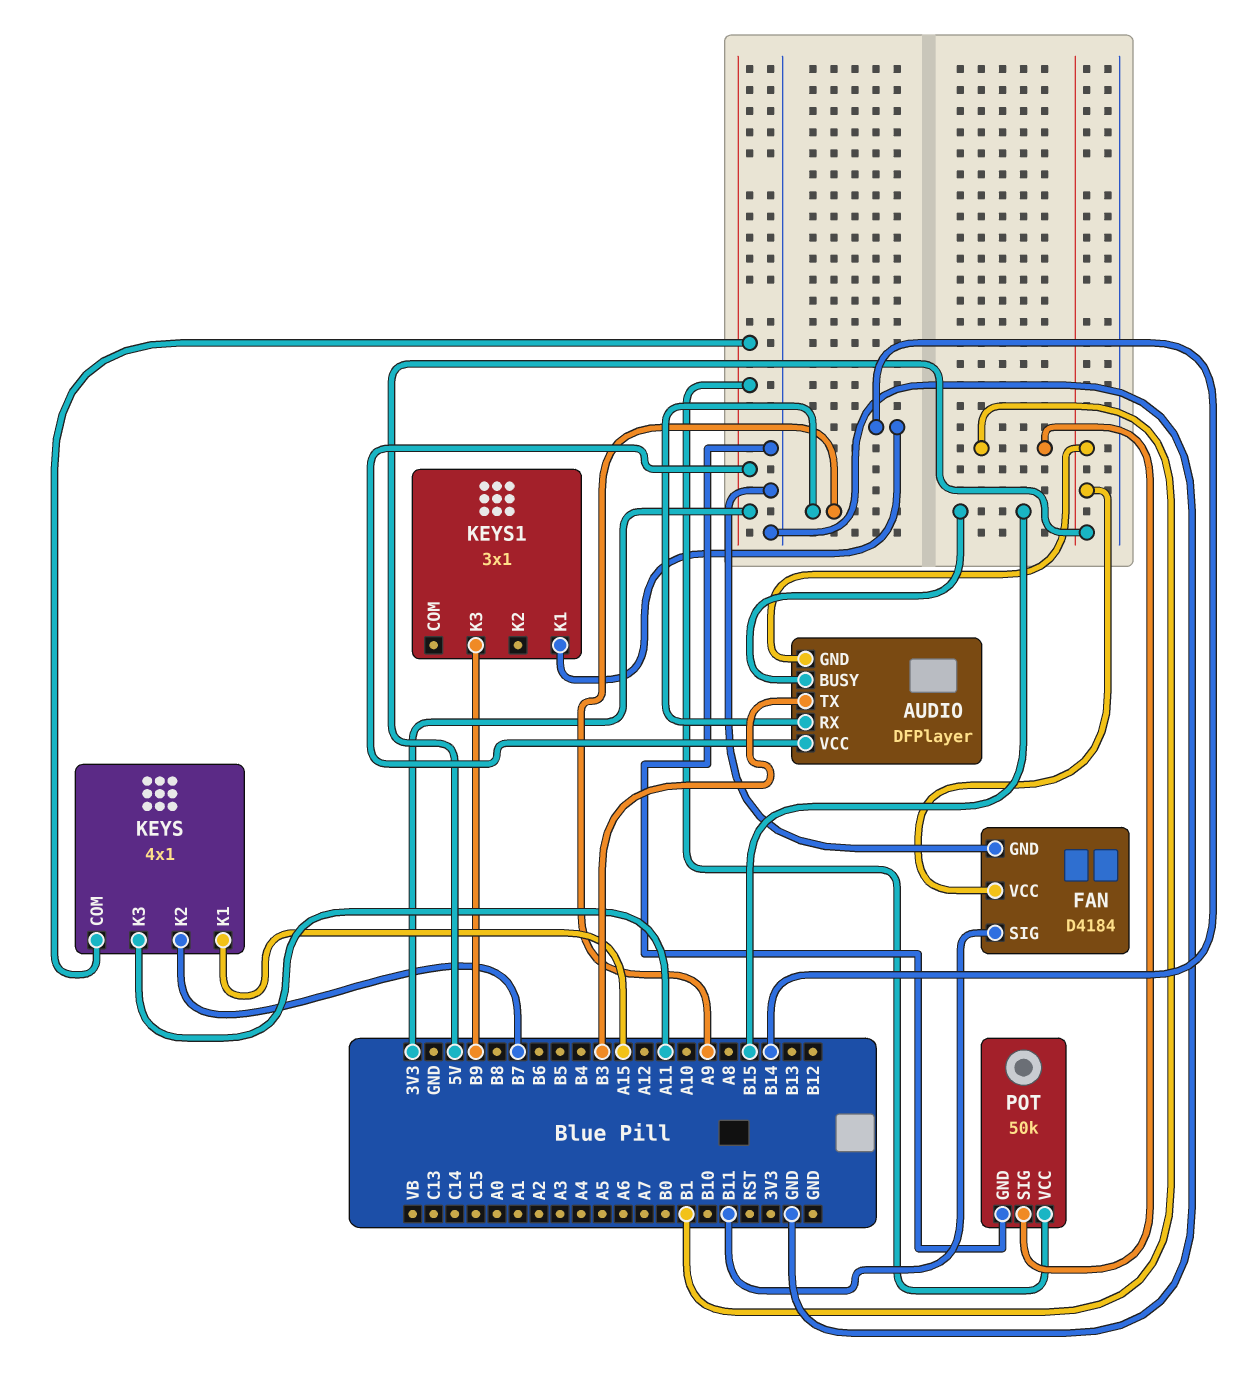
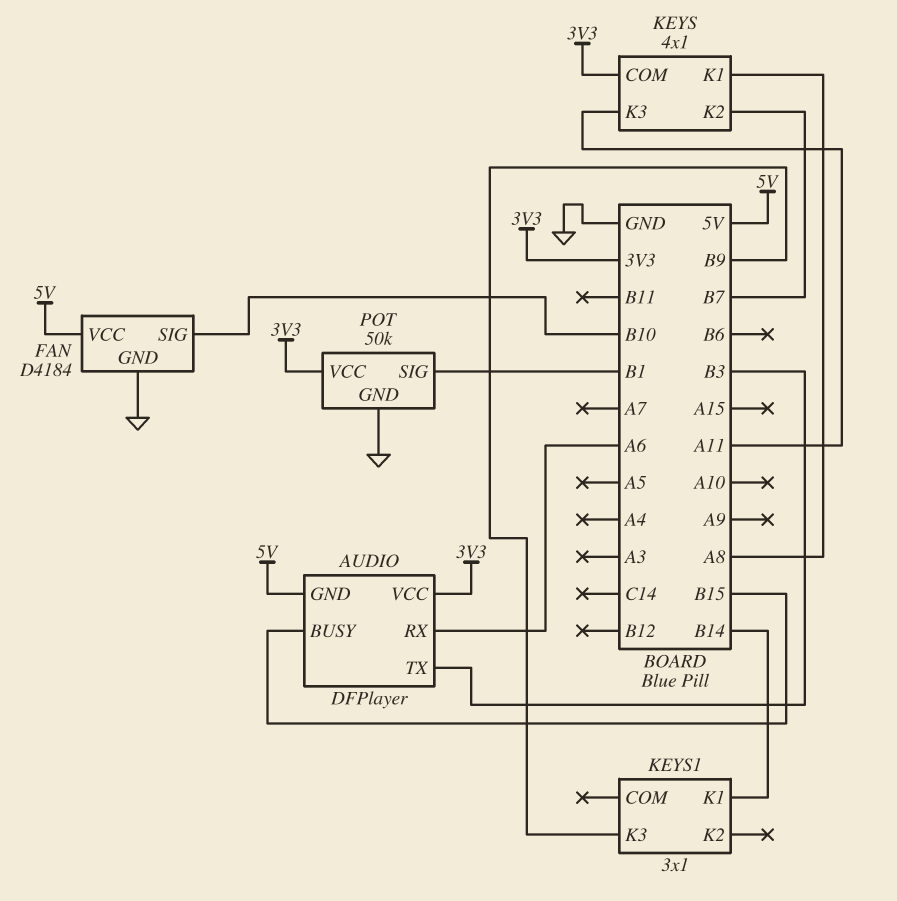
AUDIO pin RX: A9 -> A6
FAN pin SIG: B11 -> B10
KEYS pin K1: A15 -> A8

